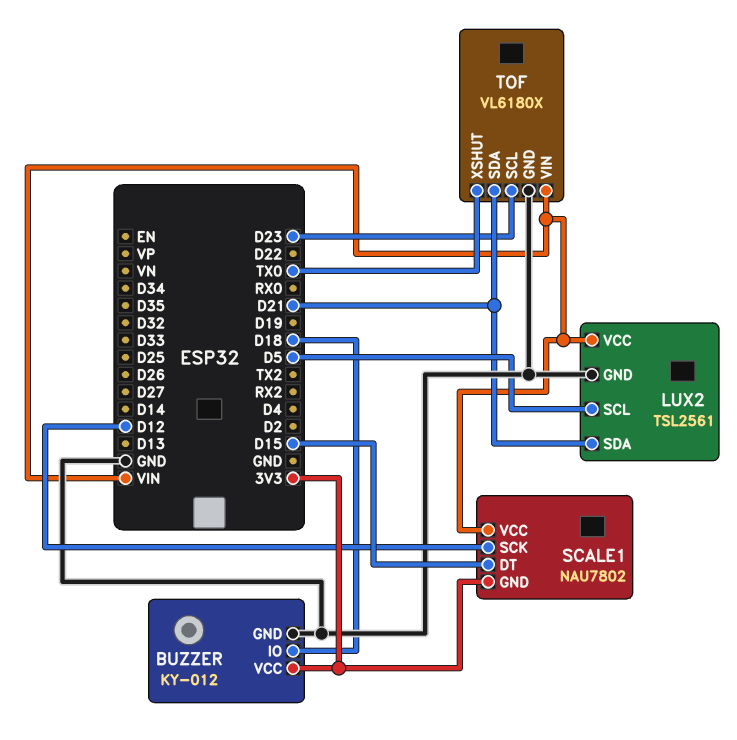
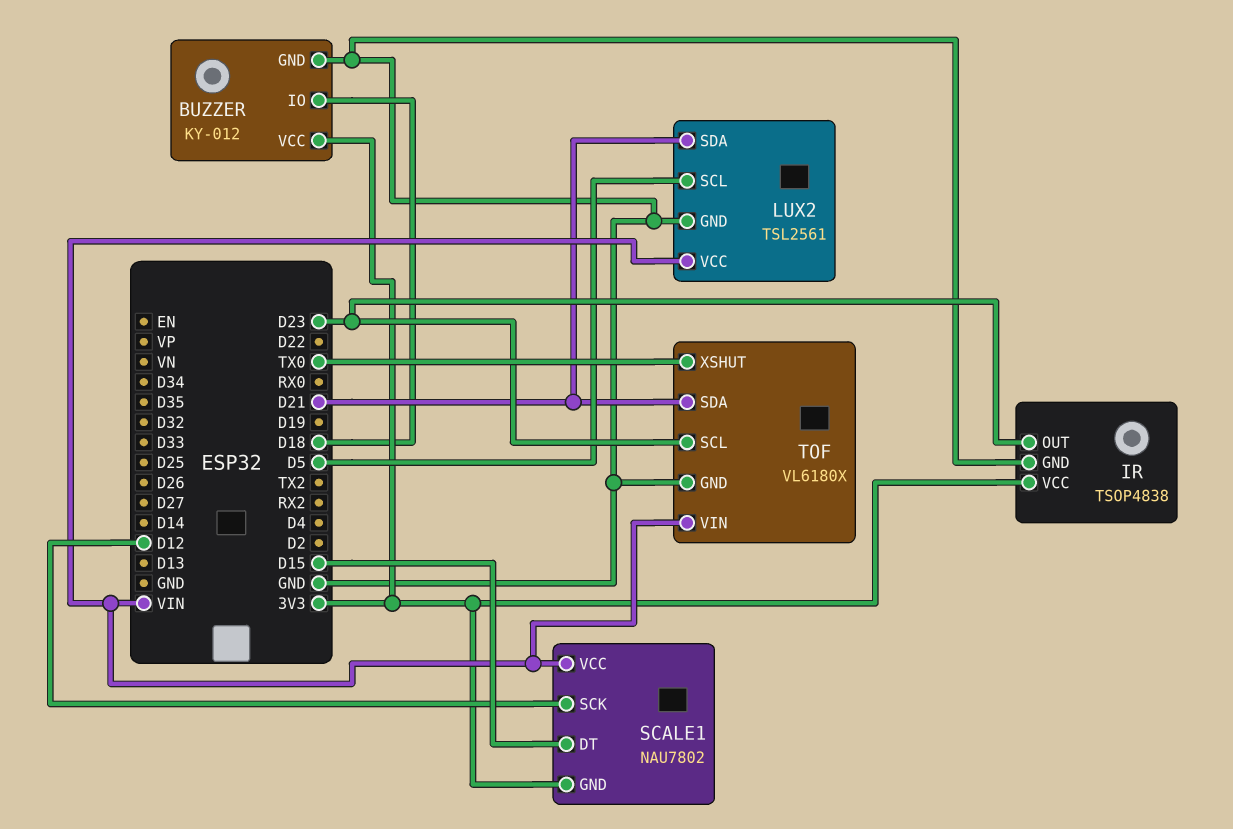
IR: none -> TSOP4838
IR pin GND: none -> GND
IR pin OUT: none -> D23
IR pin VCC: none -> 3V3

